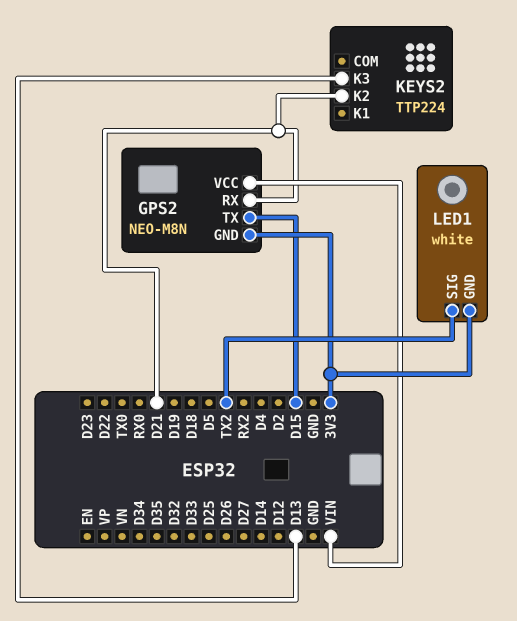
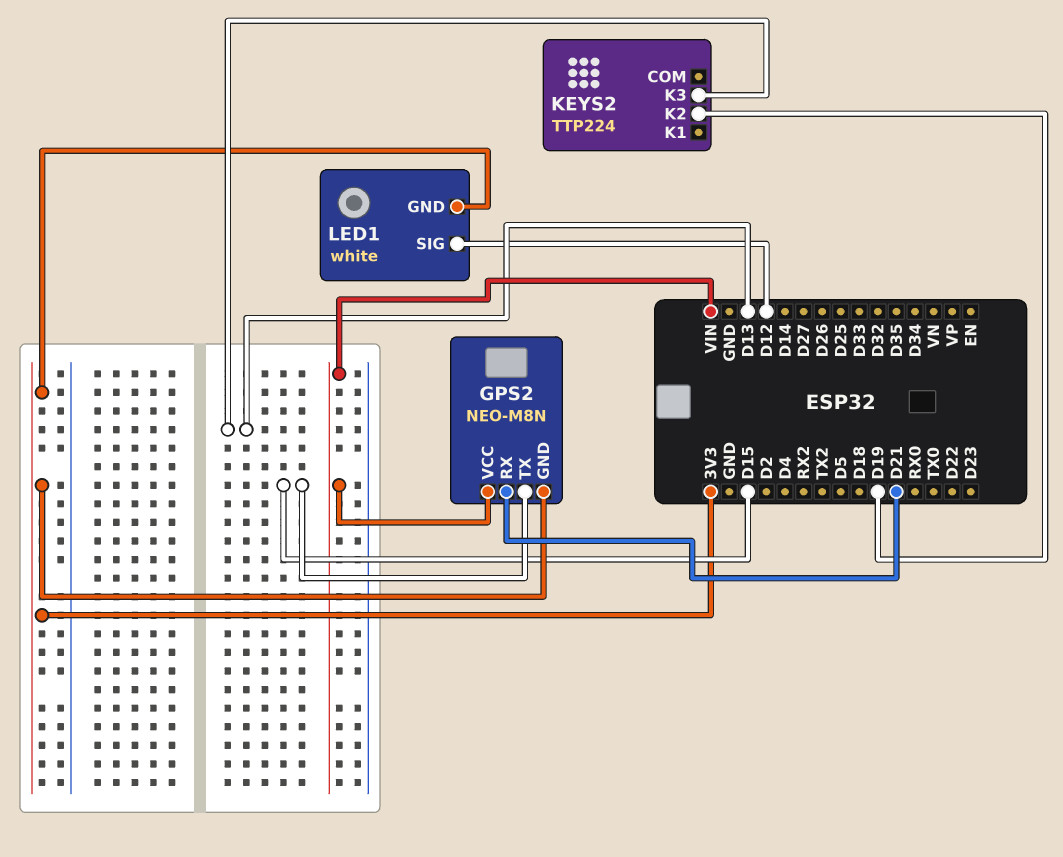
KEYS2 pin K2: D21 -> D19
LED1 pin SIG: TX2 -> D12

